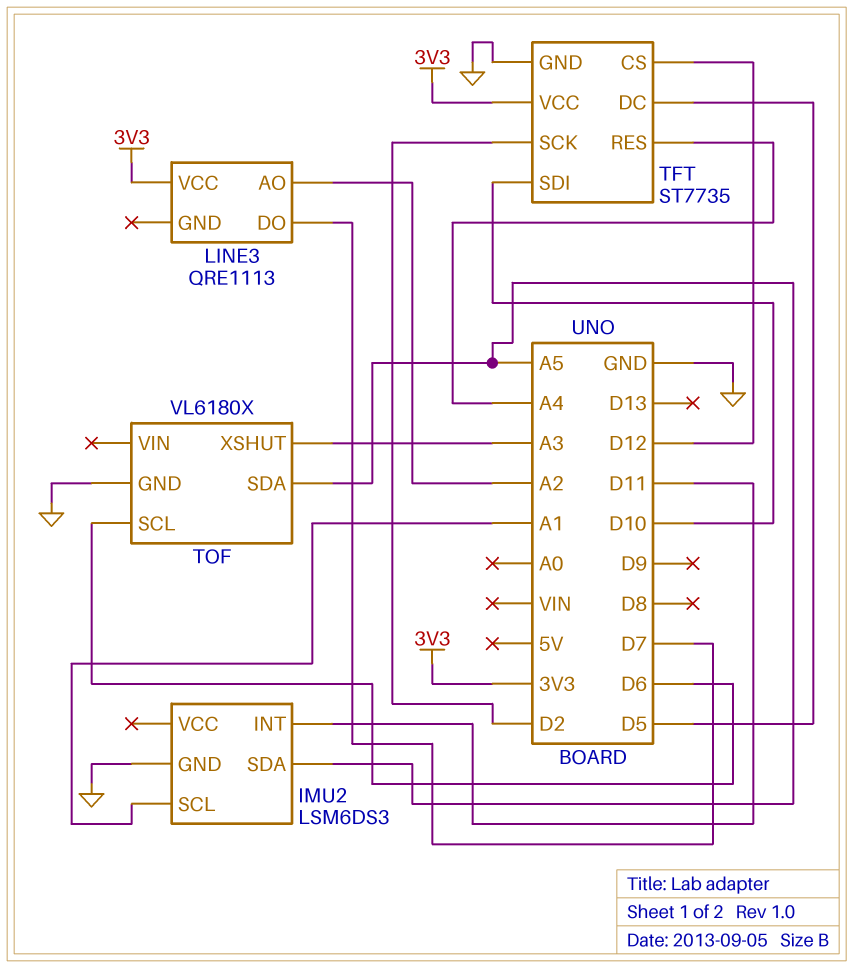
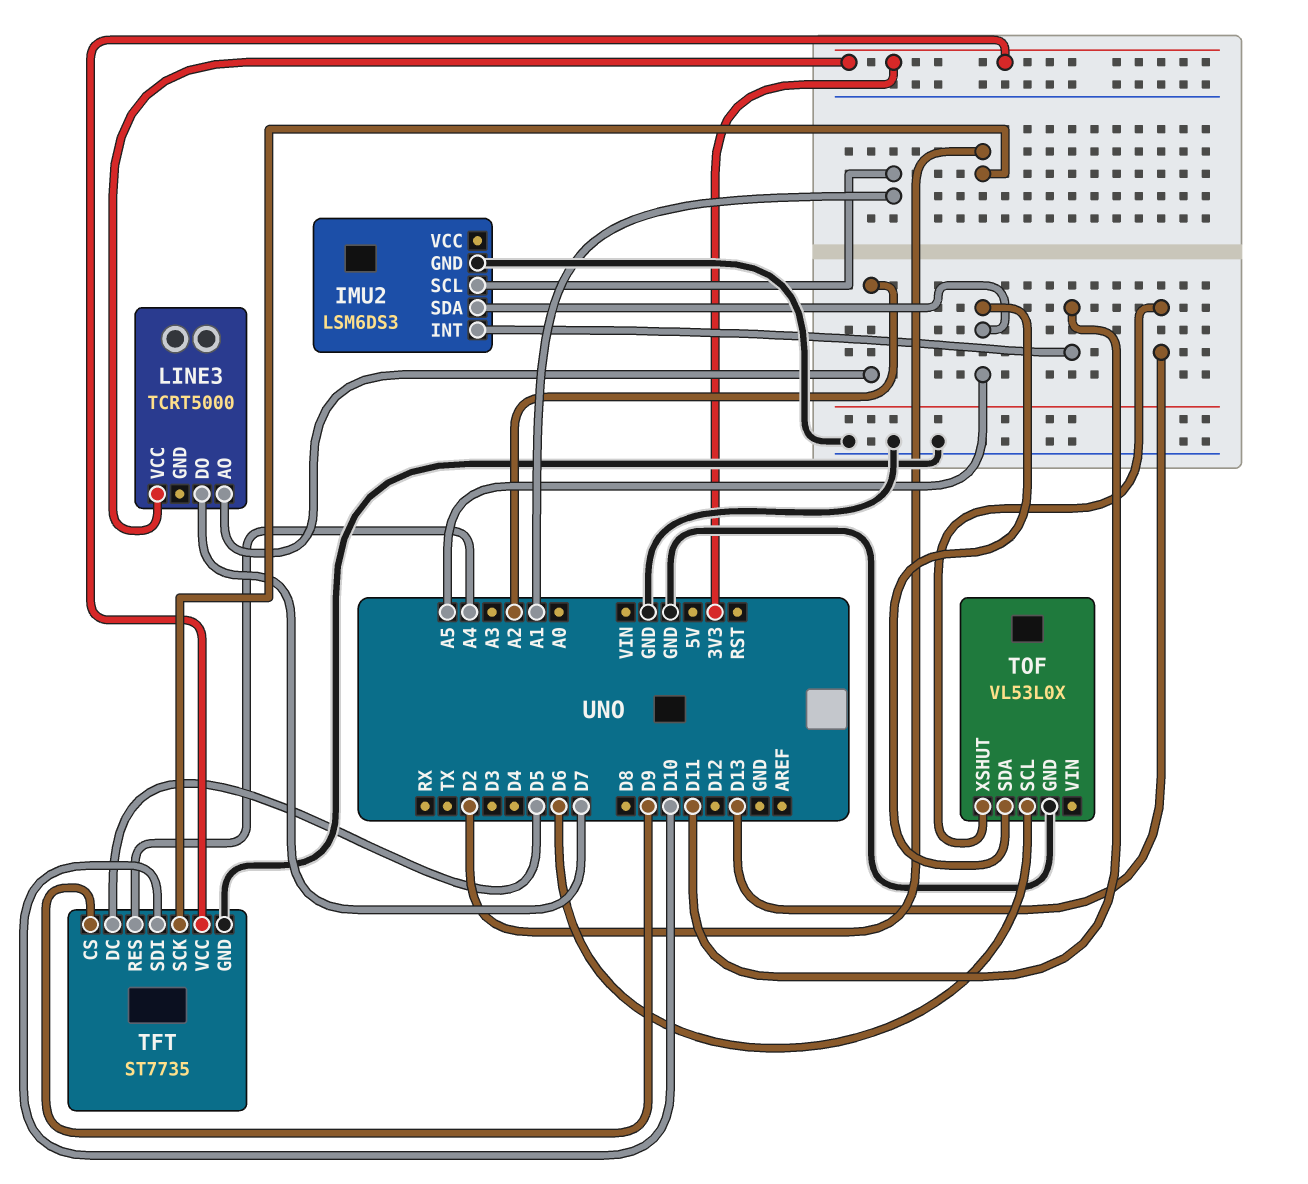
LINE3: QRE1113 -> TCRT5000
TFT pin CS: D12 -> D9
TOF: VL6180X -> VL53L0X
TOF pin XSHUT: A3 -> D13

